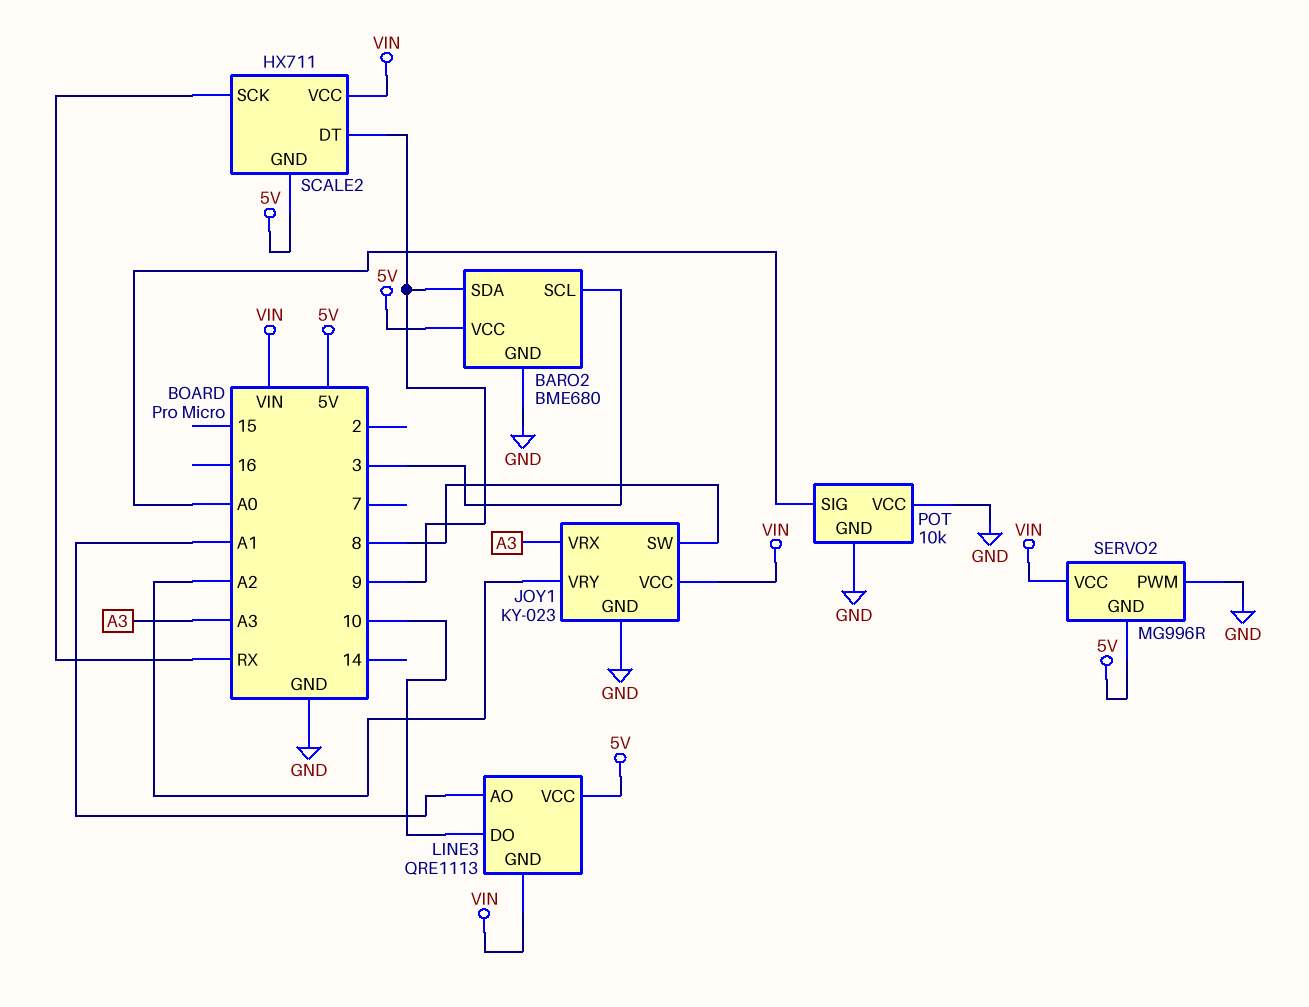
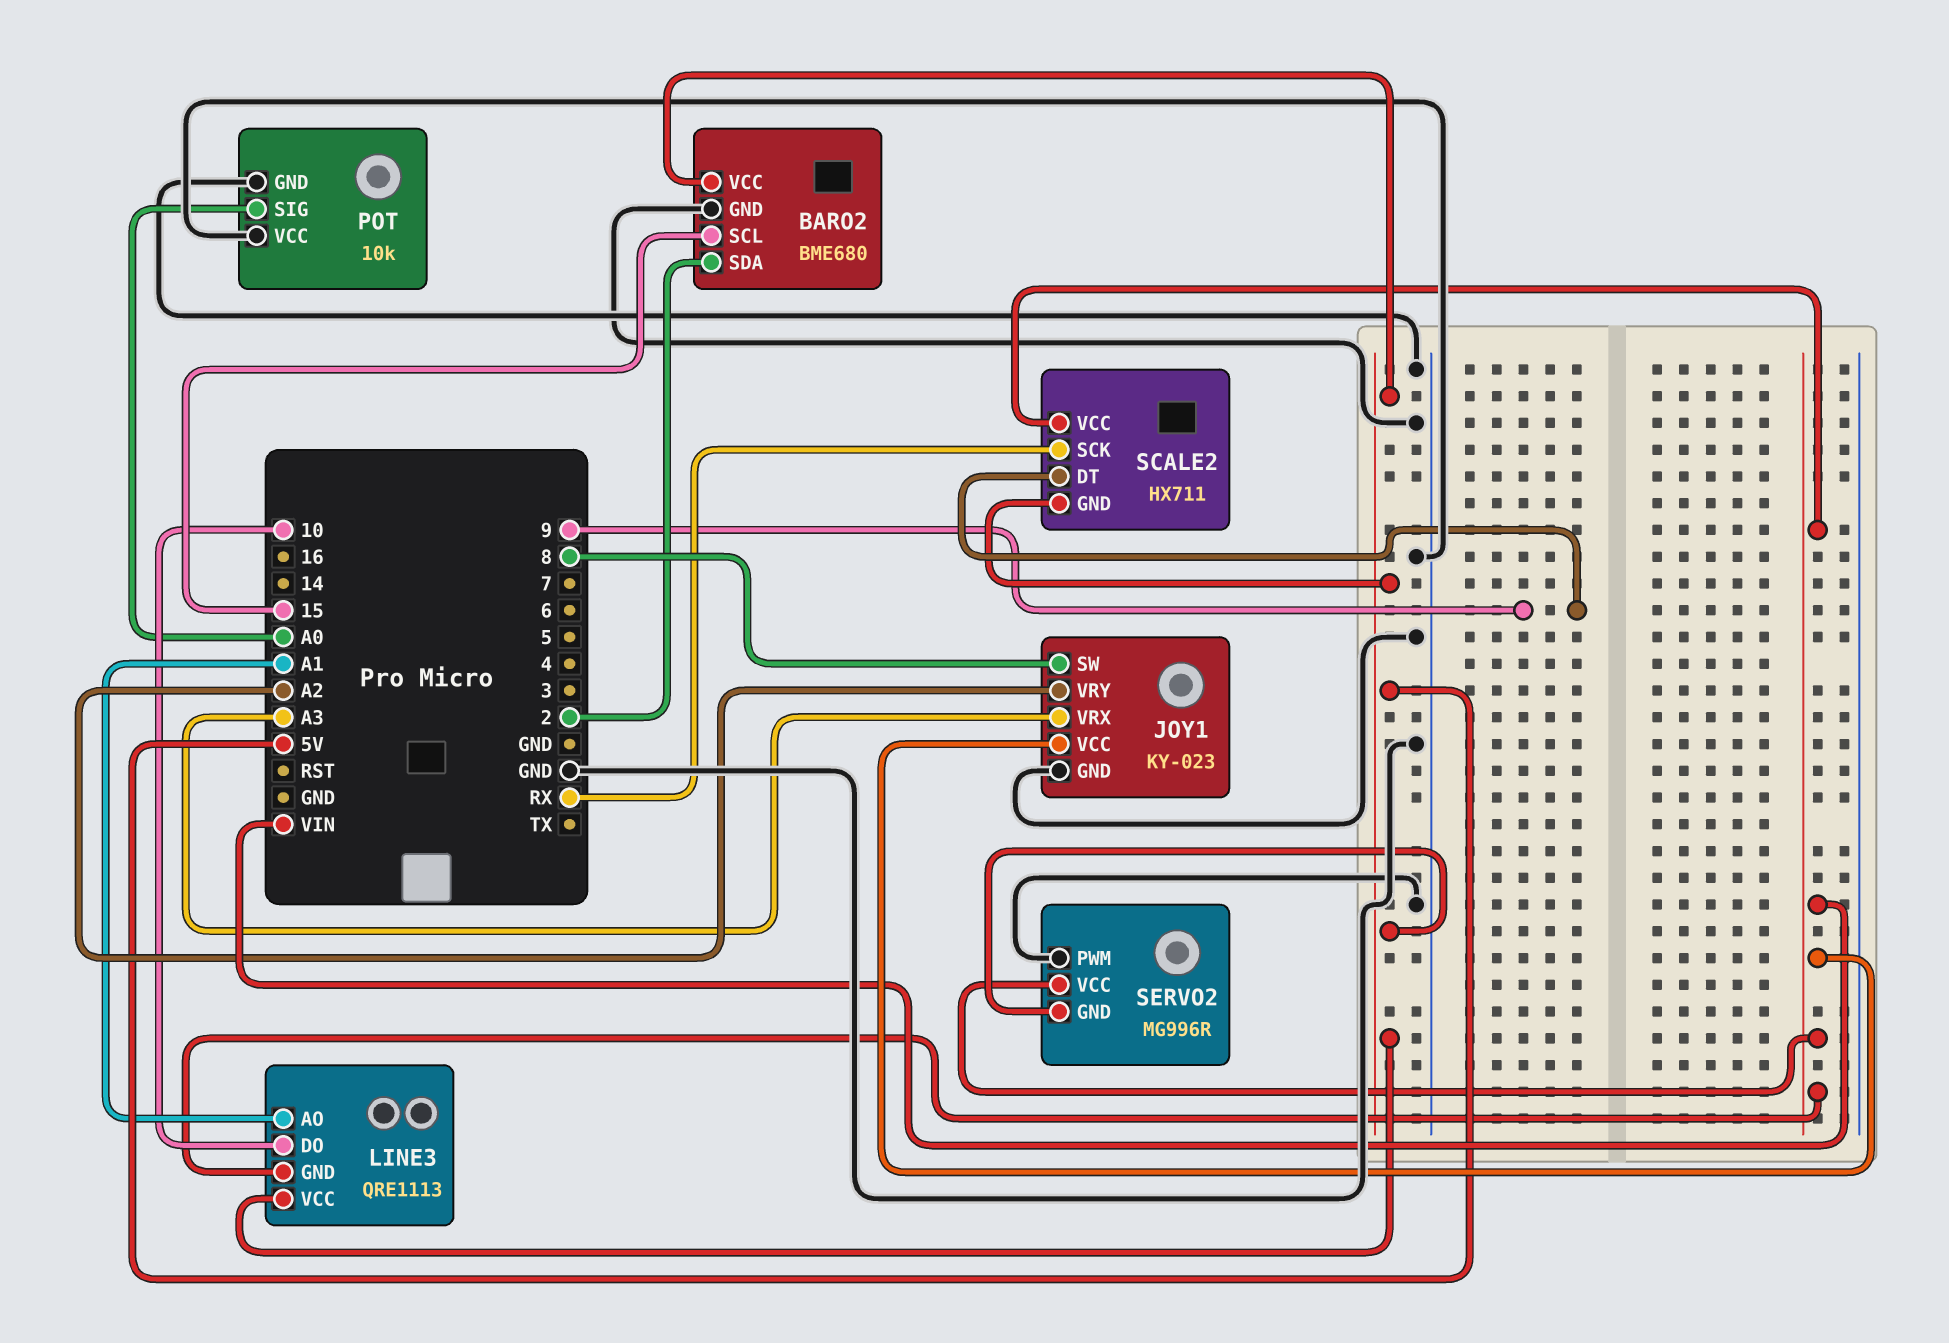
BARO2 pin SCL: 3 -> 15
BARO2 pin SDA: 9 -> 2

